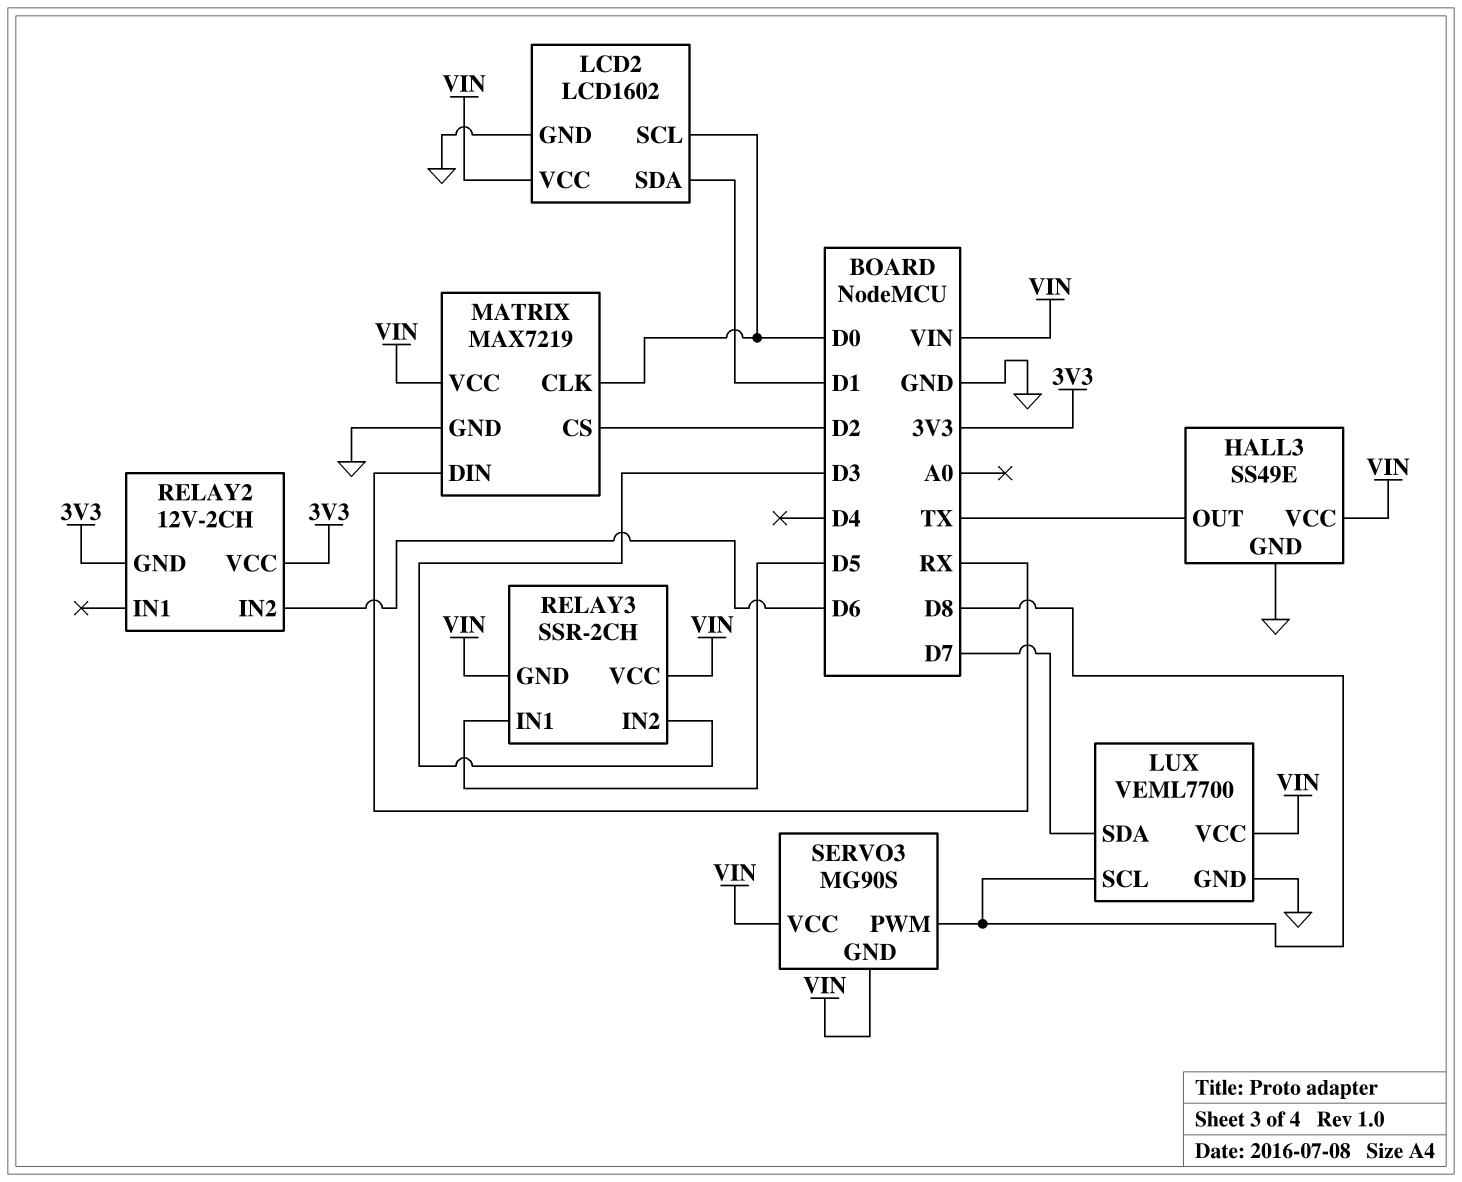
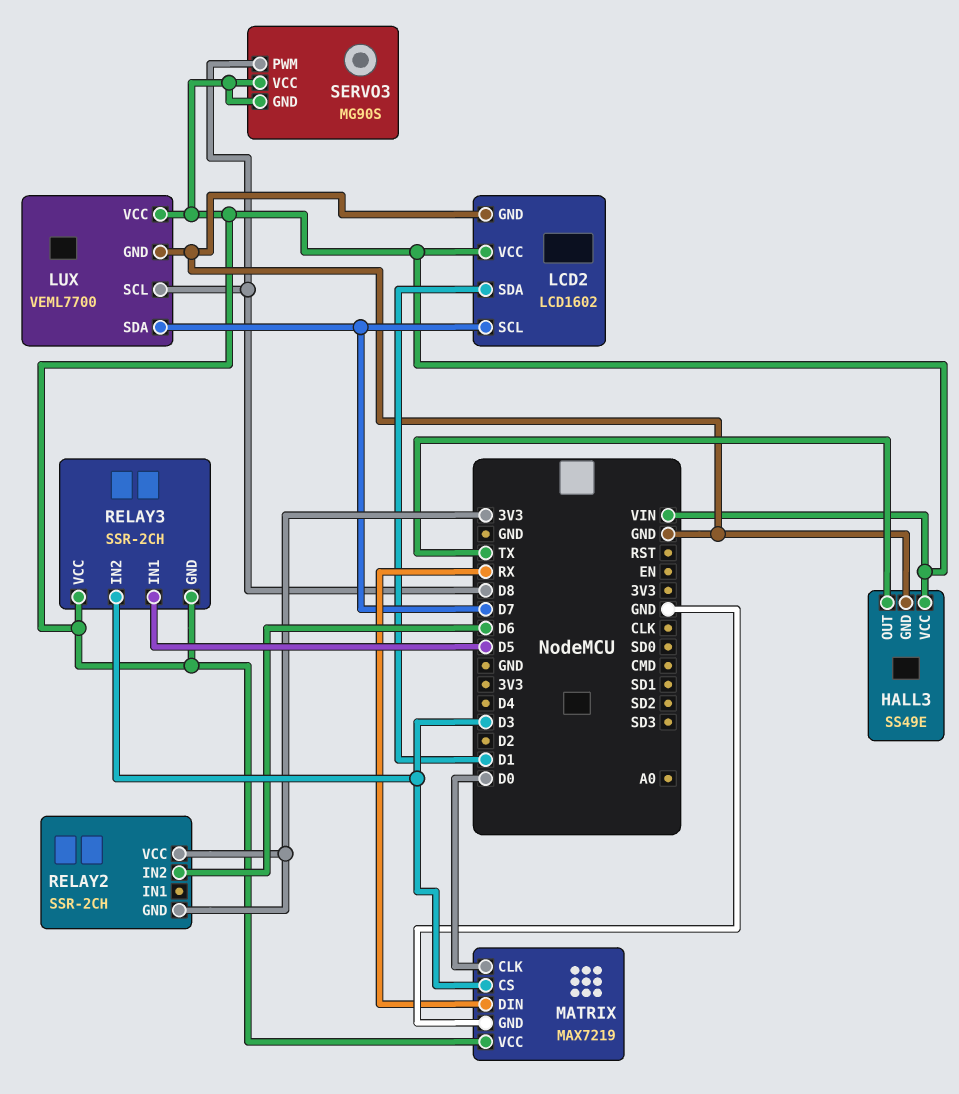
LCD2 pin SCL: D0 -> D7
MATRIX pin CS: D2 -> D3
RELAY2: 12V-2CH -> SSR-2CH

